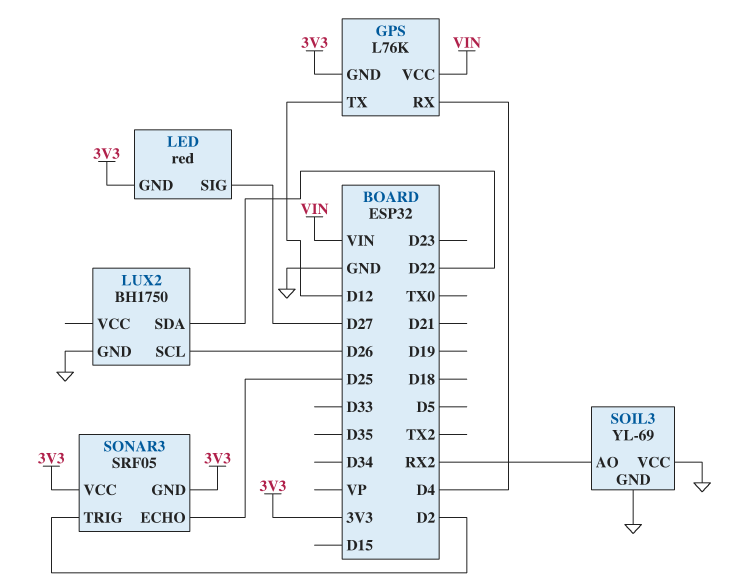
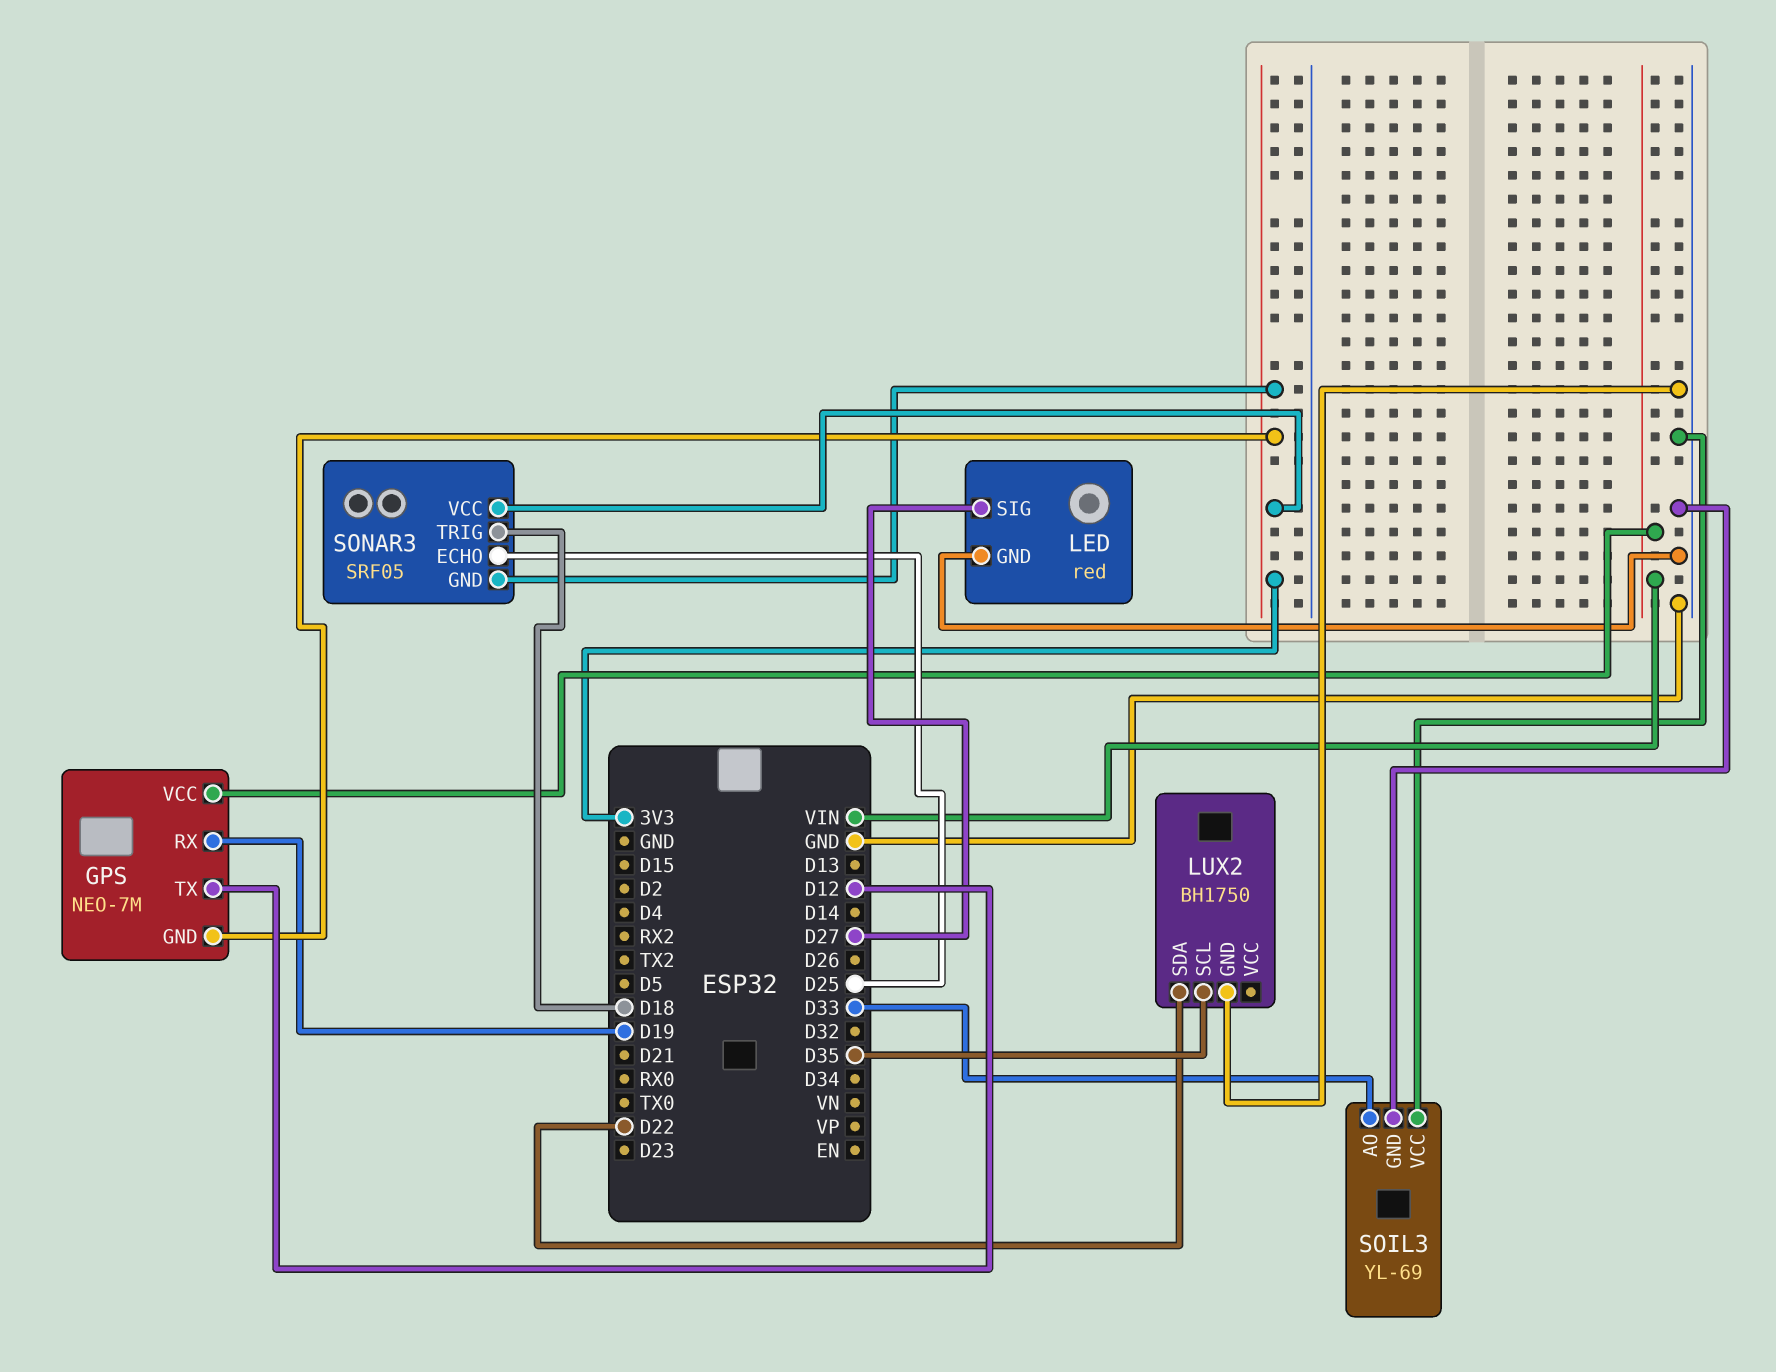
GPS: L76K -> NEO-7M
GPS pin RX: D4 -> D19
LED pin GND: 3V3 -> GND
LUX2 pin SCL: D26 -> D35
SOIL3 pin AO: RX2 -> D33
SONAR3 pin TRIG: D2 -> D18

